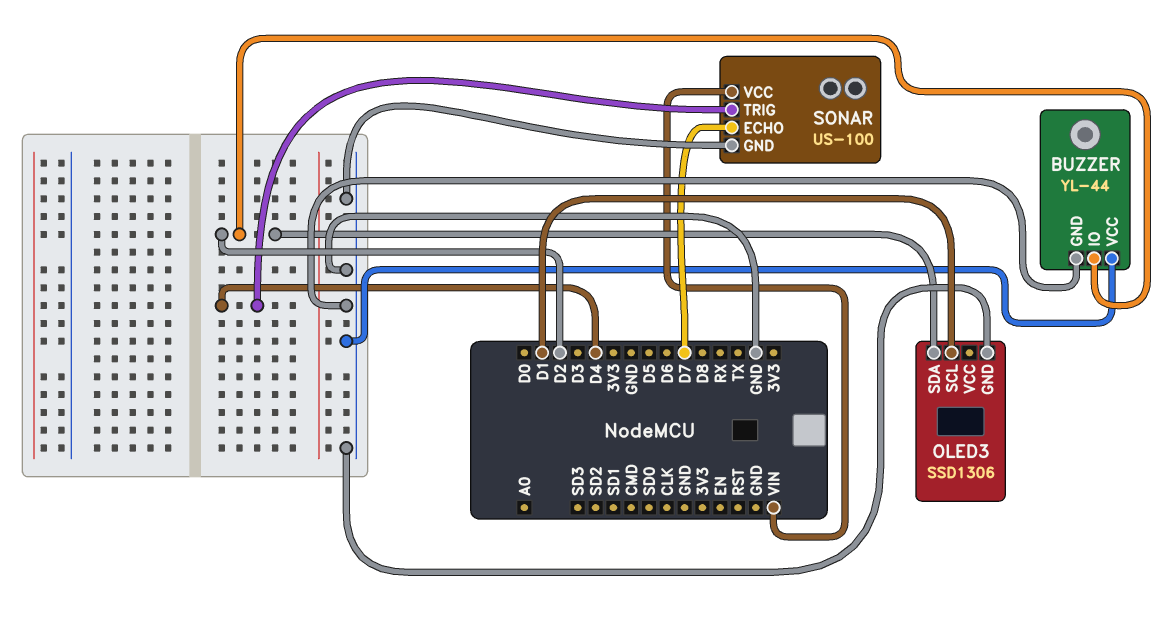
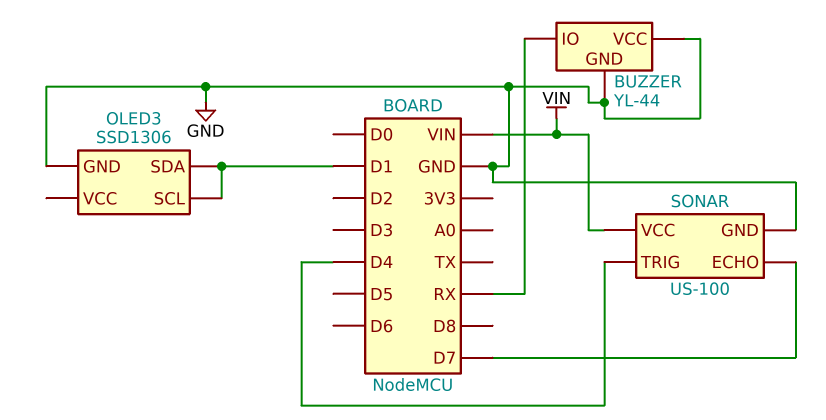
BUZZER pin IO: D2 -> RX
OLED3 pin SDA: D2 -> D1

